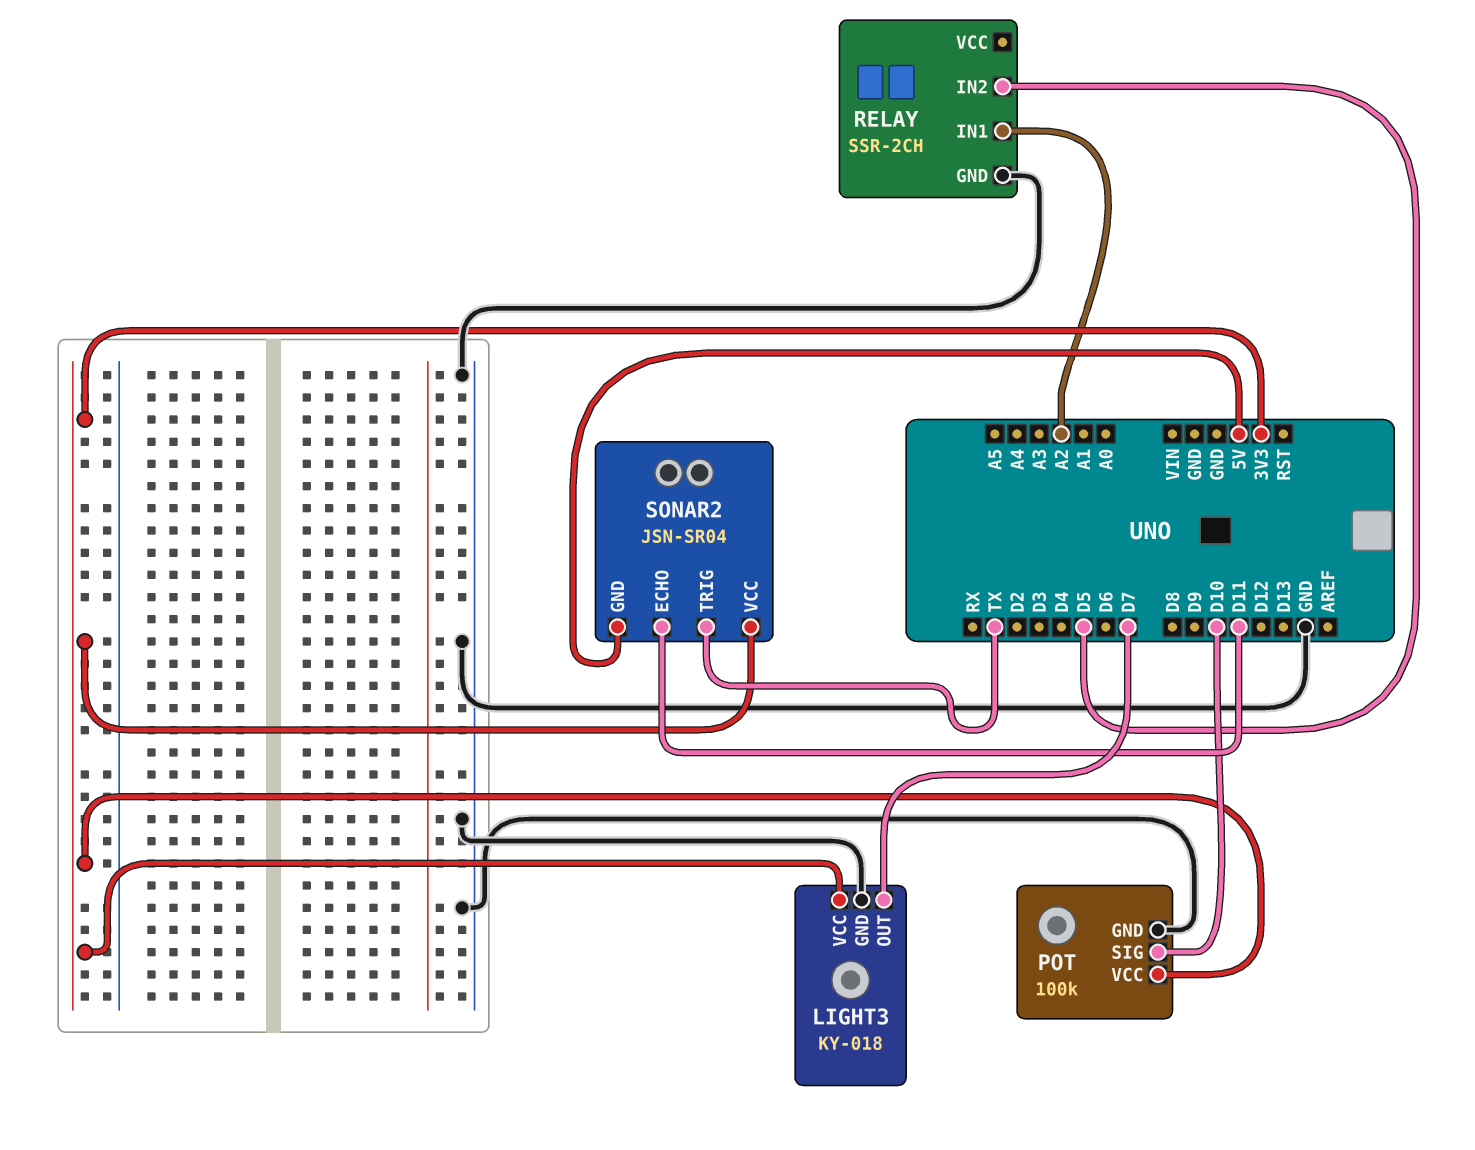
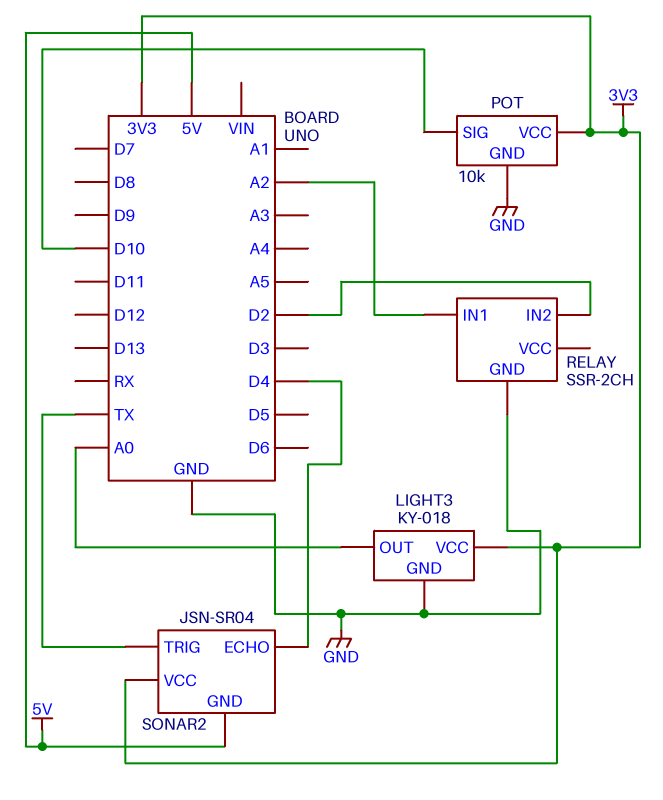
LIGHT3 pin OUT: D7 -> A0
POT: 100k -> 10k
RELAY pin IN2: D5 -> D2
SONAR2 pin ECHO: D11 -> D4

